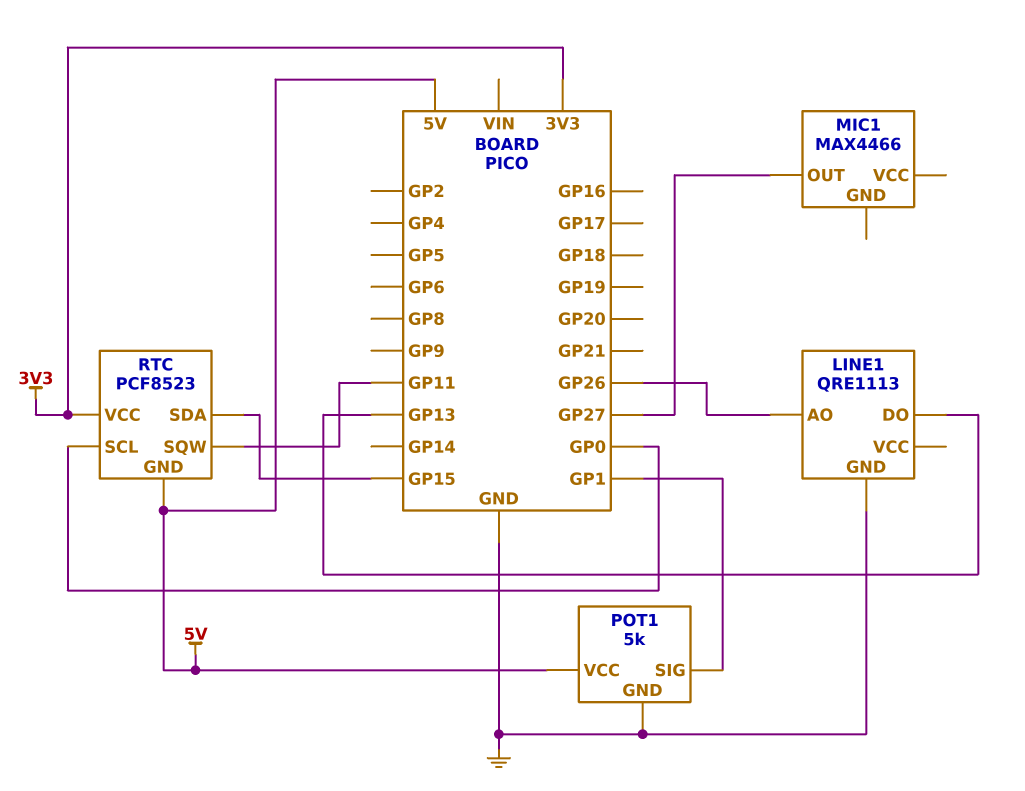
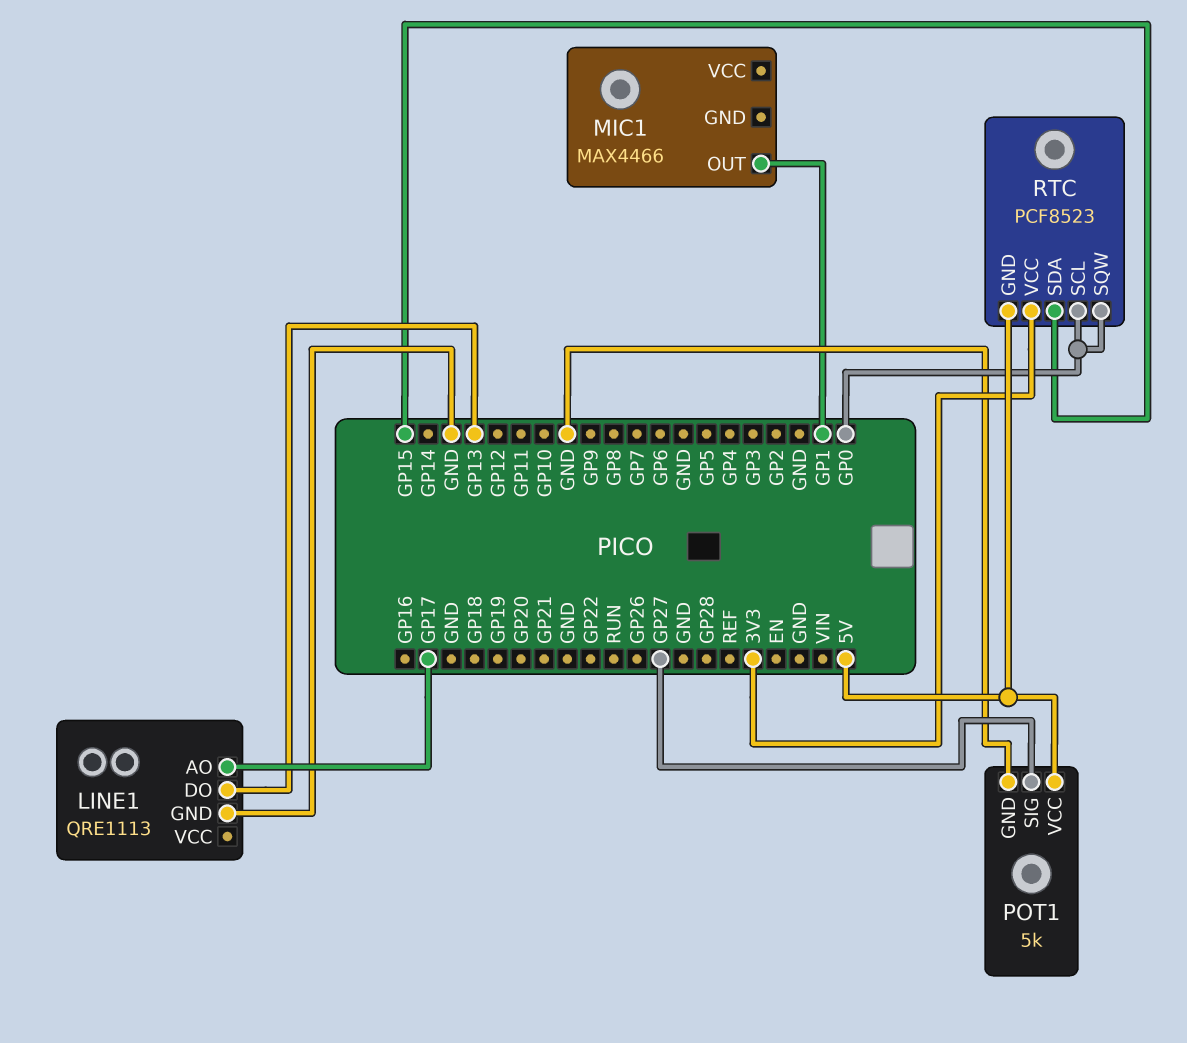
LINE1 pin AO: GP26 -> GP17
MIC1 pin OUT: GP27 -> GP1
POT1 pin SIG: GP1 -> GP27
RTC pin SQW: GP11 -> GP0

